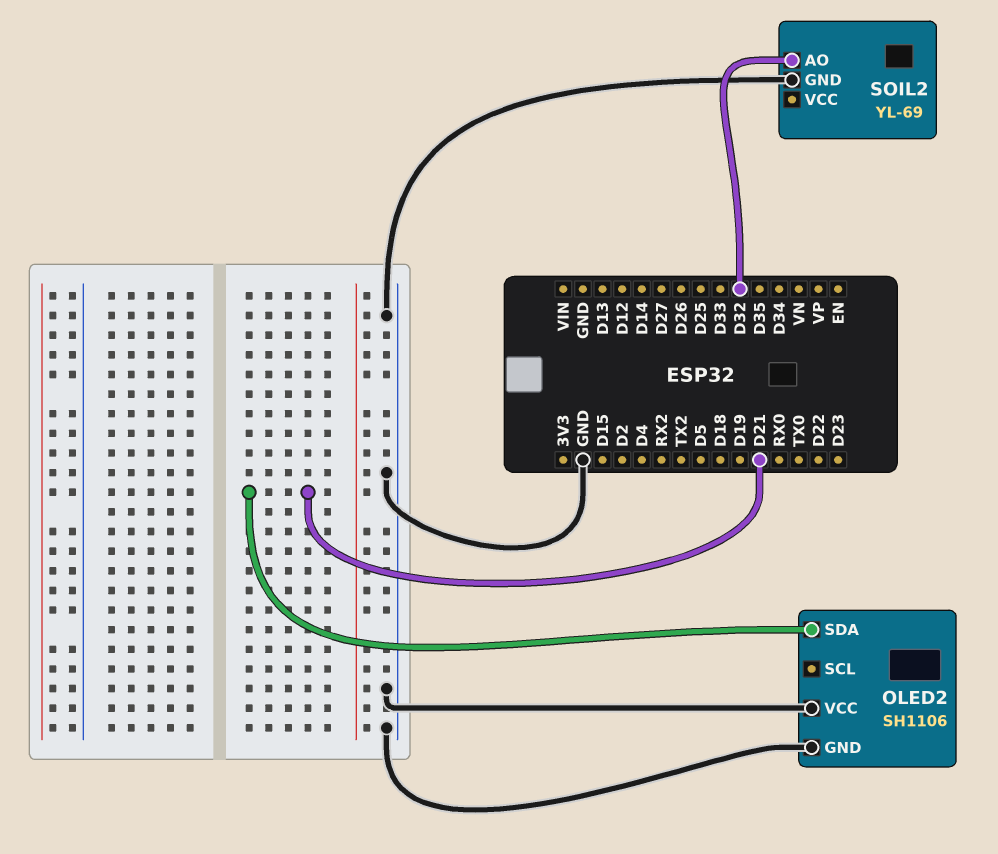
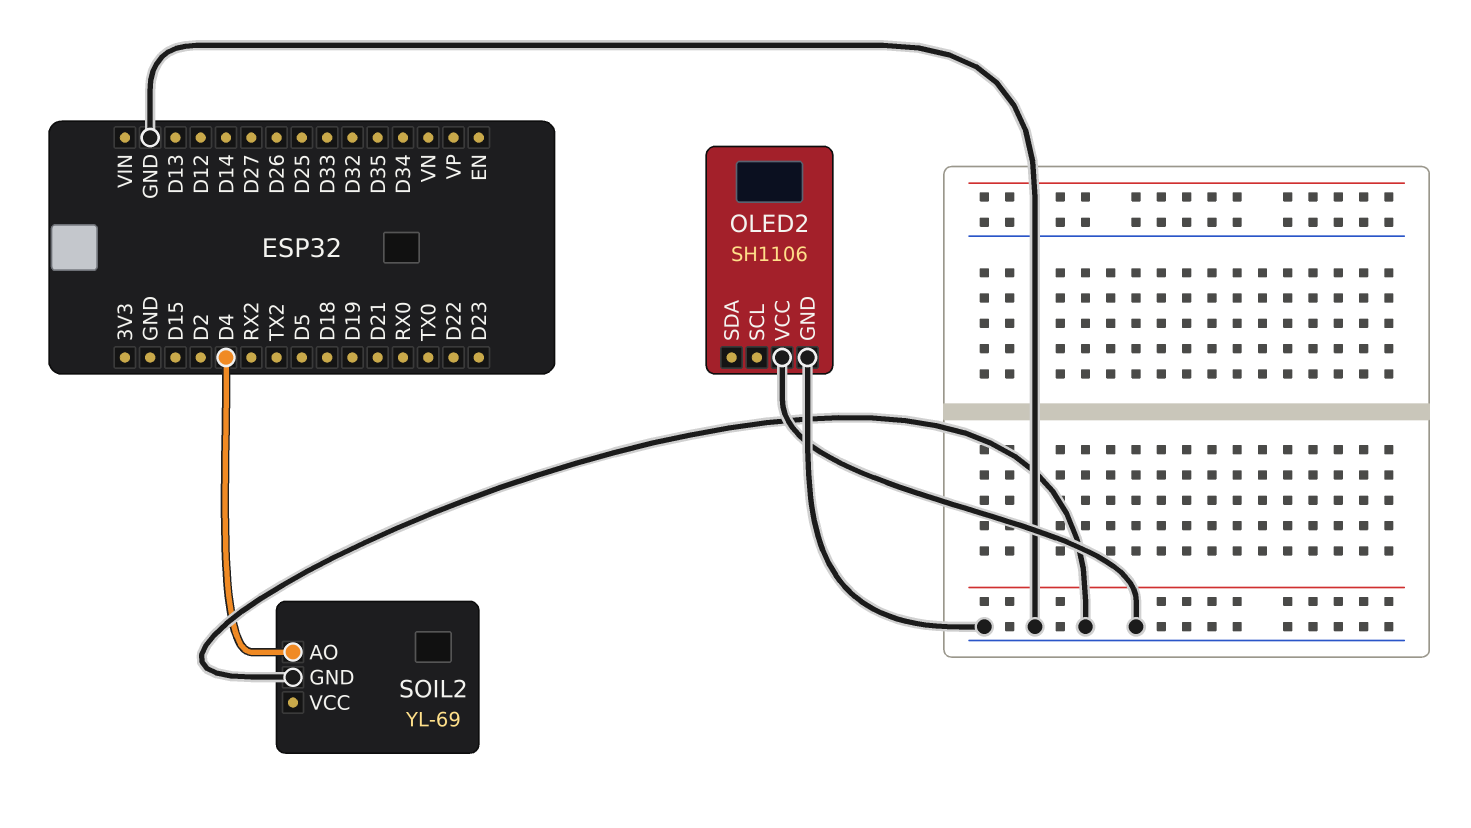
OLED2 pin SDA: D21 -> none
SOIL2 pin AO: D32 -> D4

